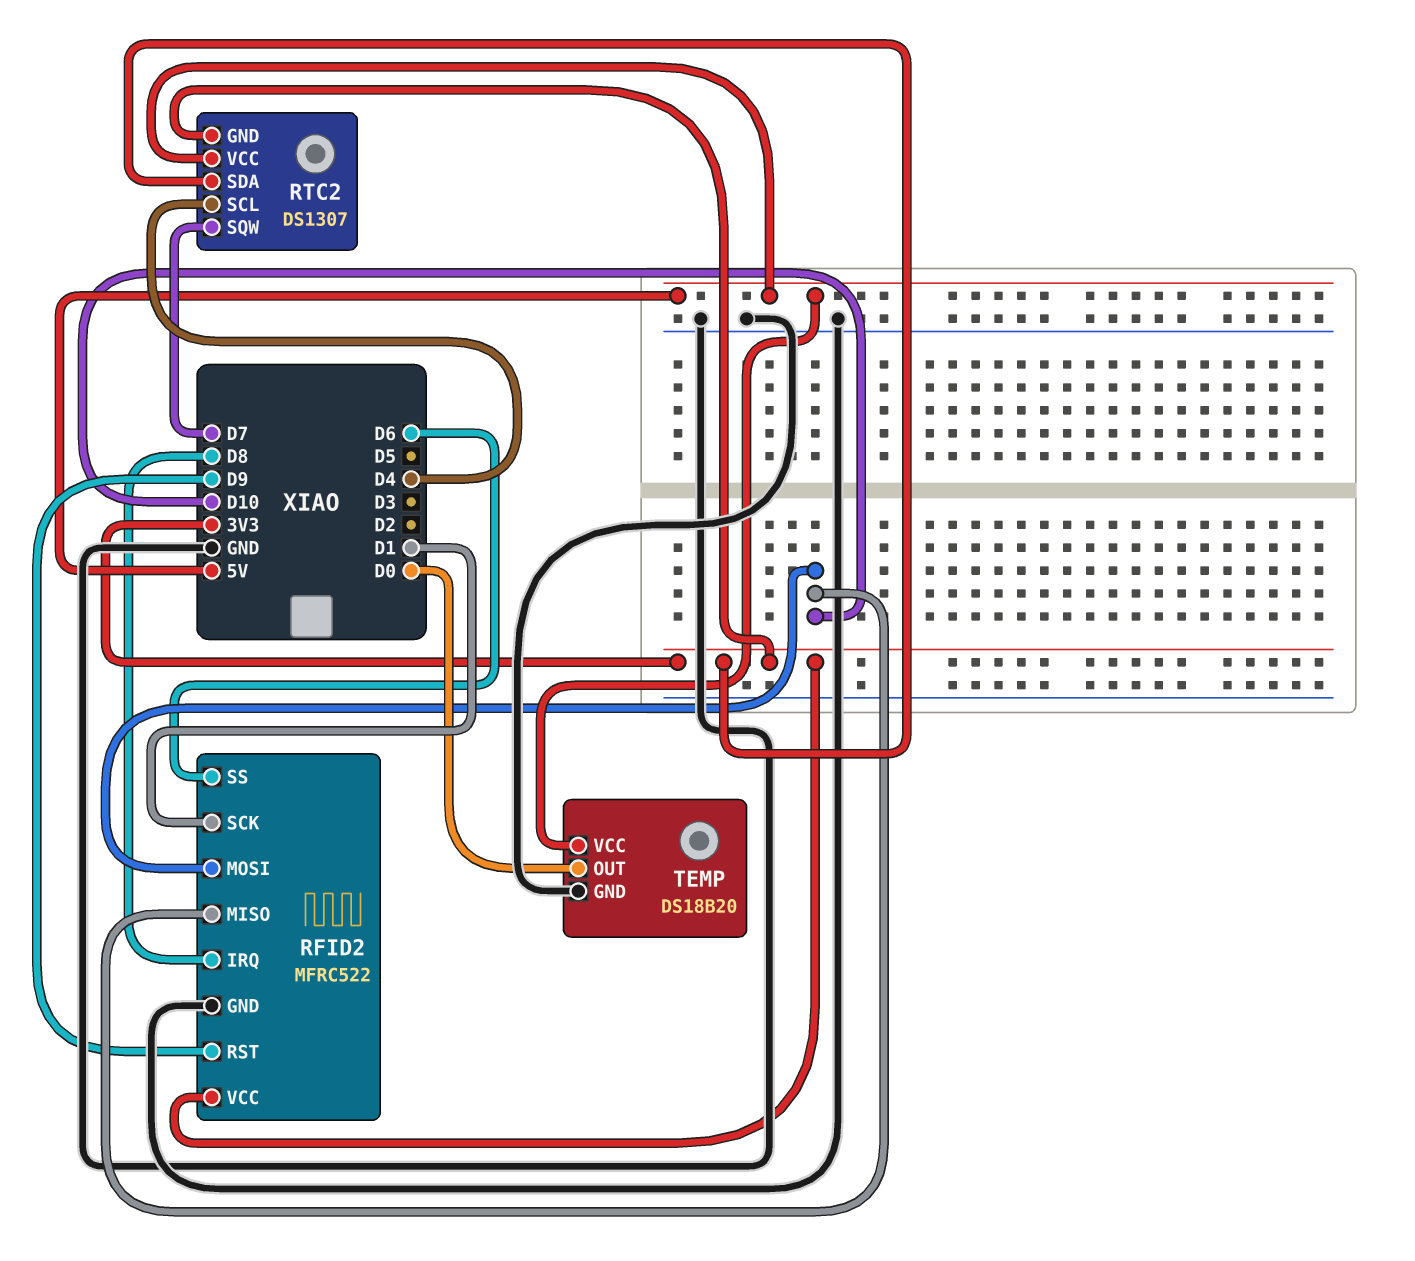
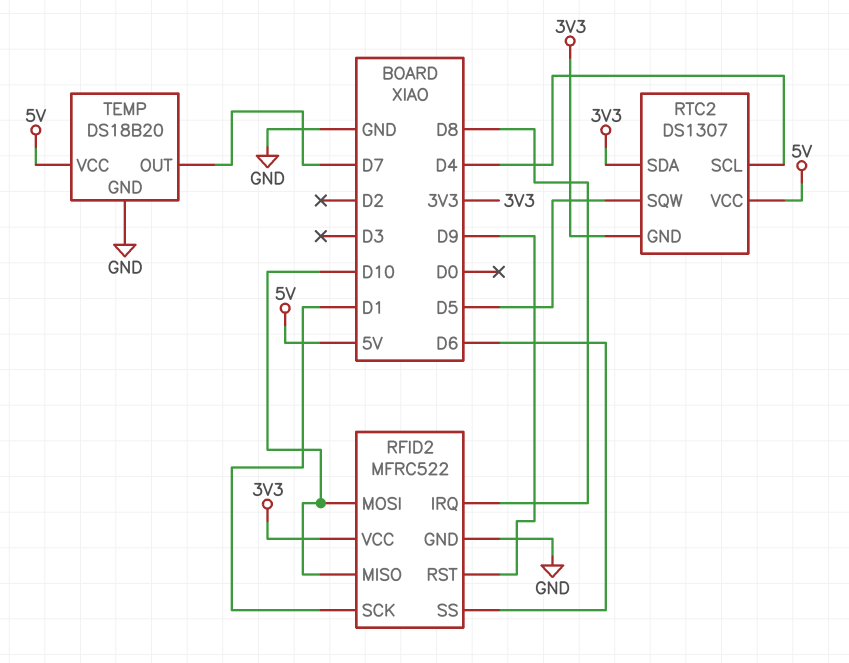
RTC2 pin SQW: D7 -> D5
TEMP pin OUT: D0 -> D7

